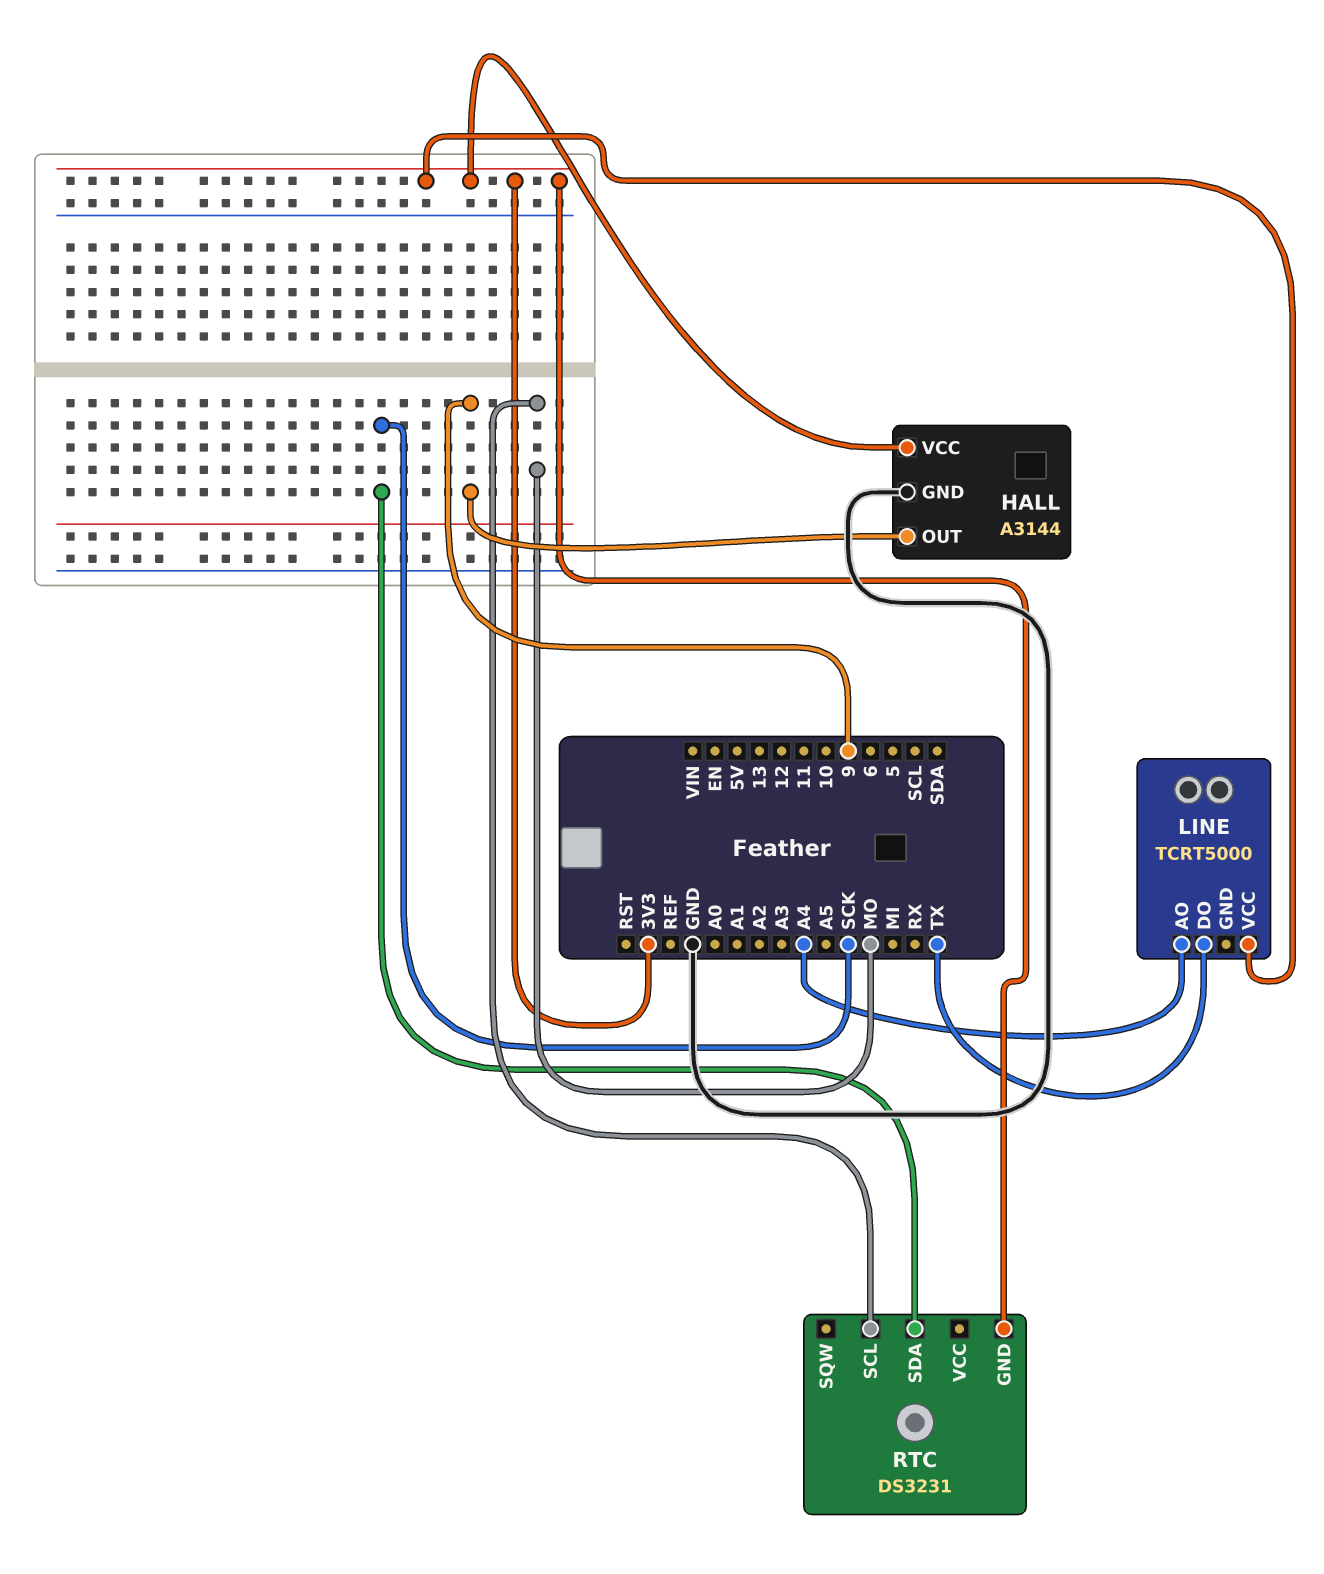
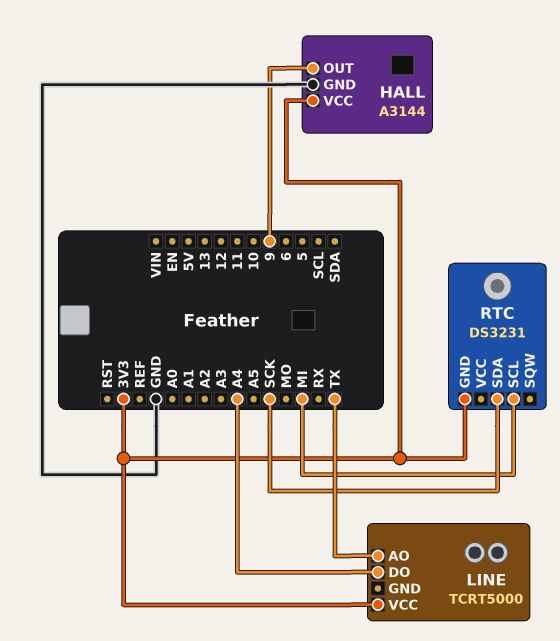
LINE pin AO: A4 -> TX
LINE pin DO: TX -> A4
RTC pin SCL: MO -> MI

